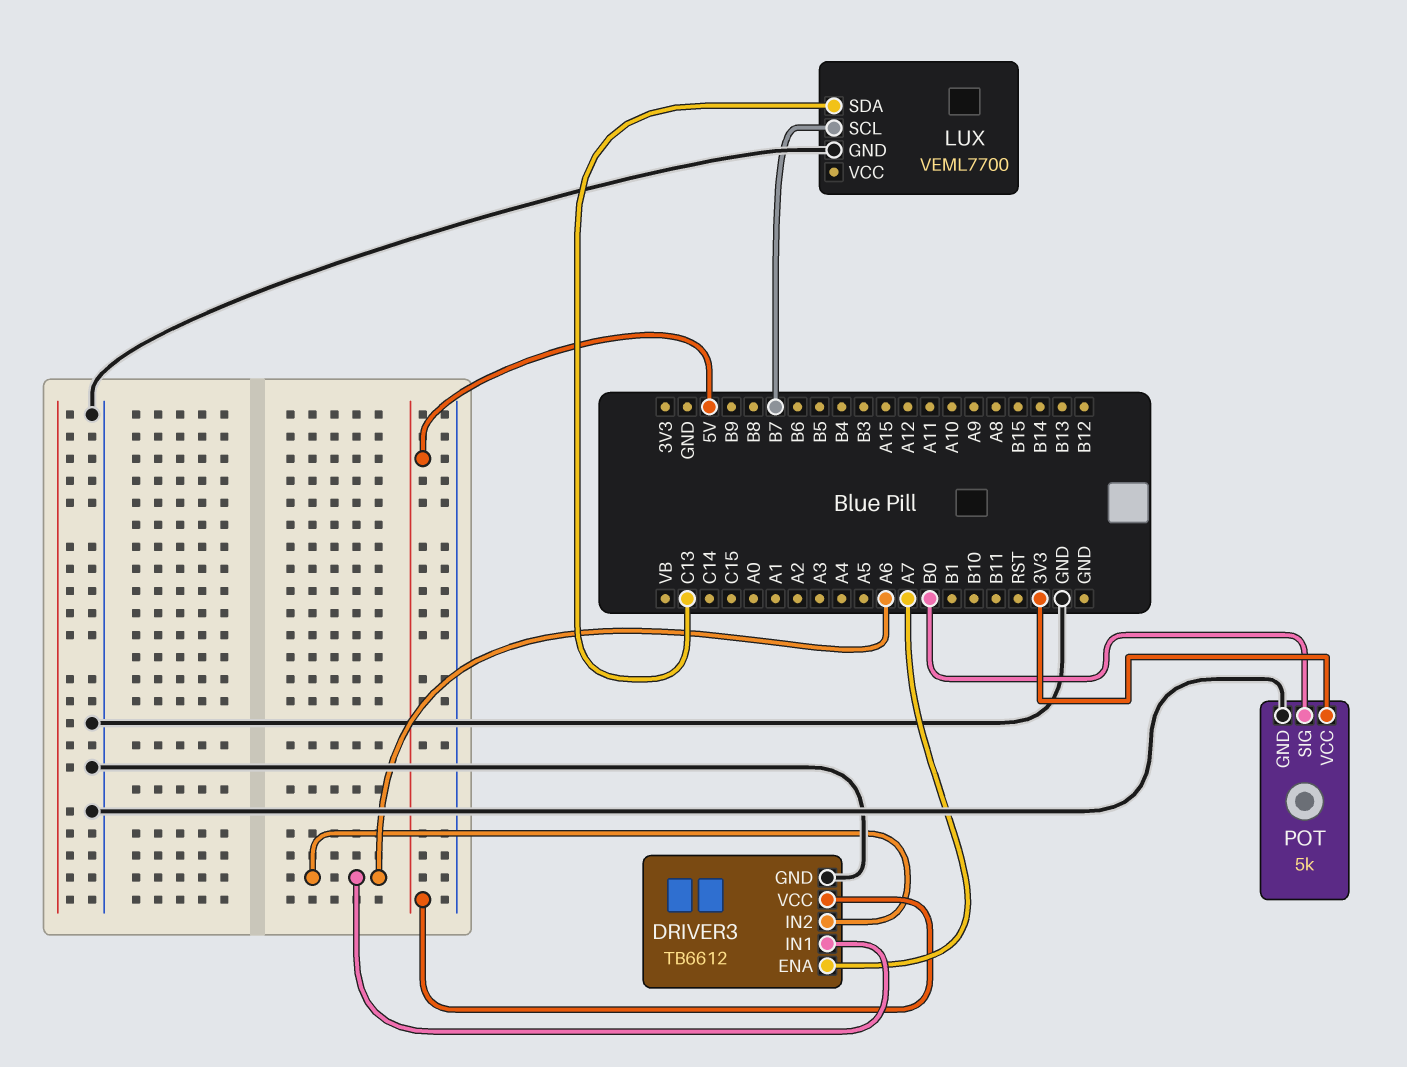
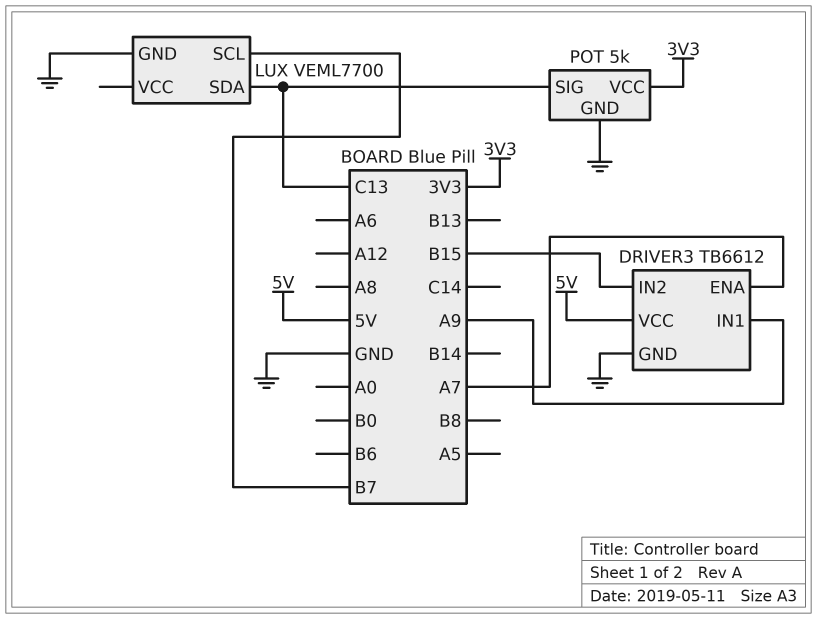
DRIVER3 pin IN1: A6 -> A9
DRIVER3 pin IN2: A6 -> B15
POT pin SIG: B0 -> C13

